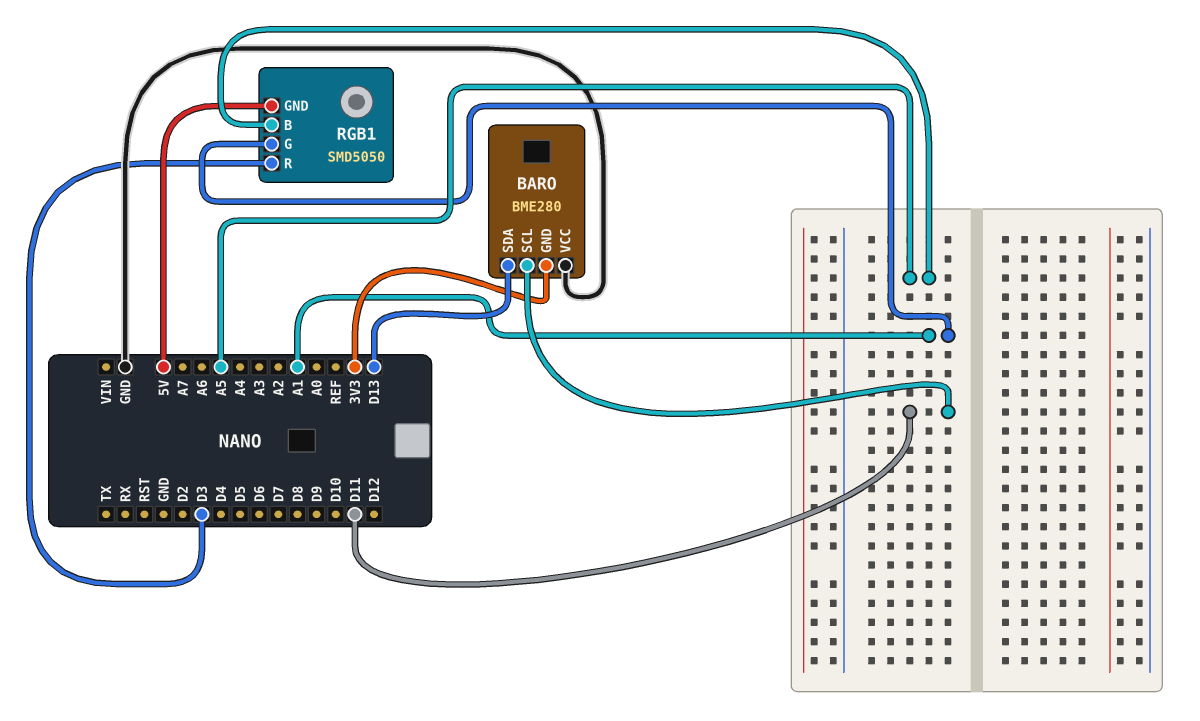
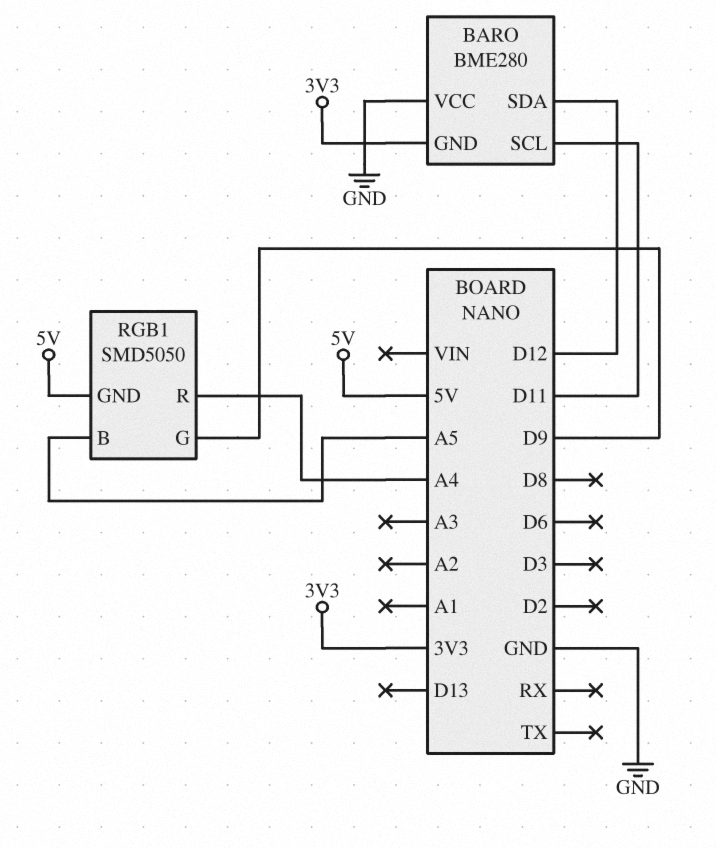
BARO pin SDA: D13 -> D12
RGB1 pin G: A1 -> D9
RGB1 pin R: D3 -> A4

